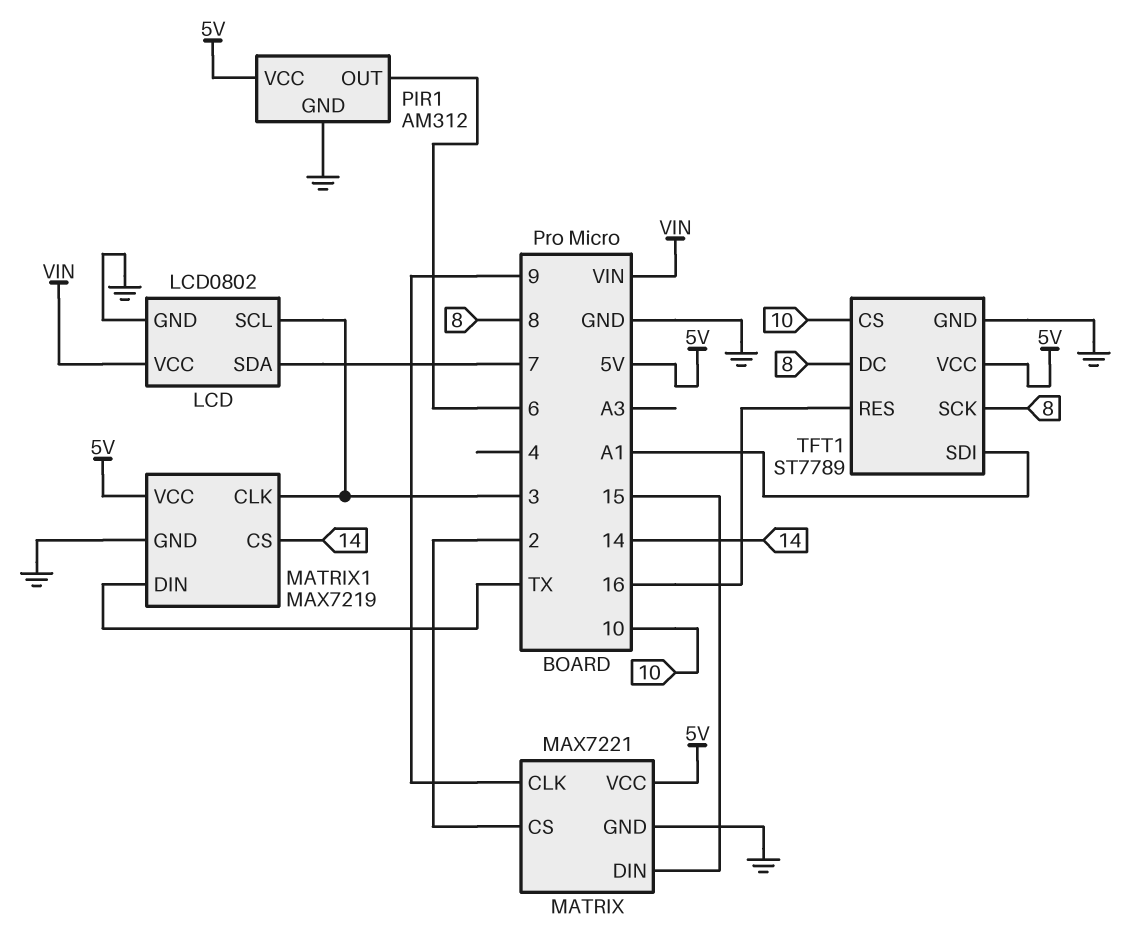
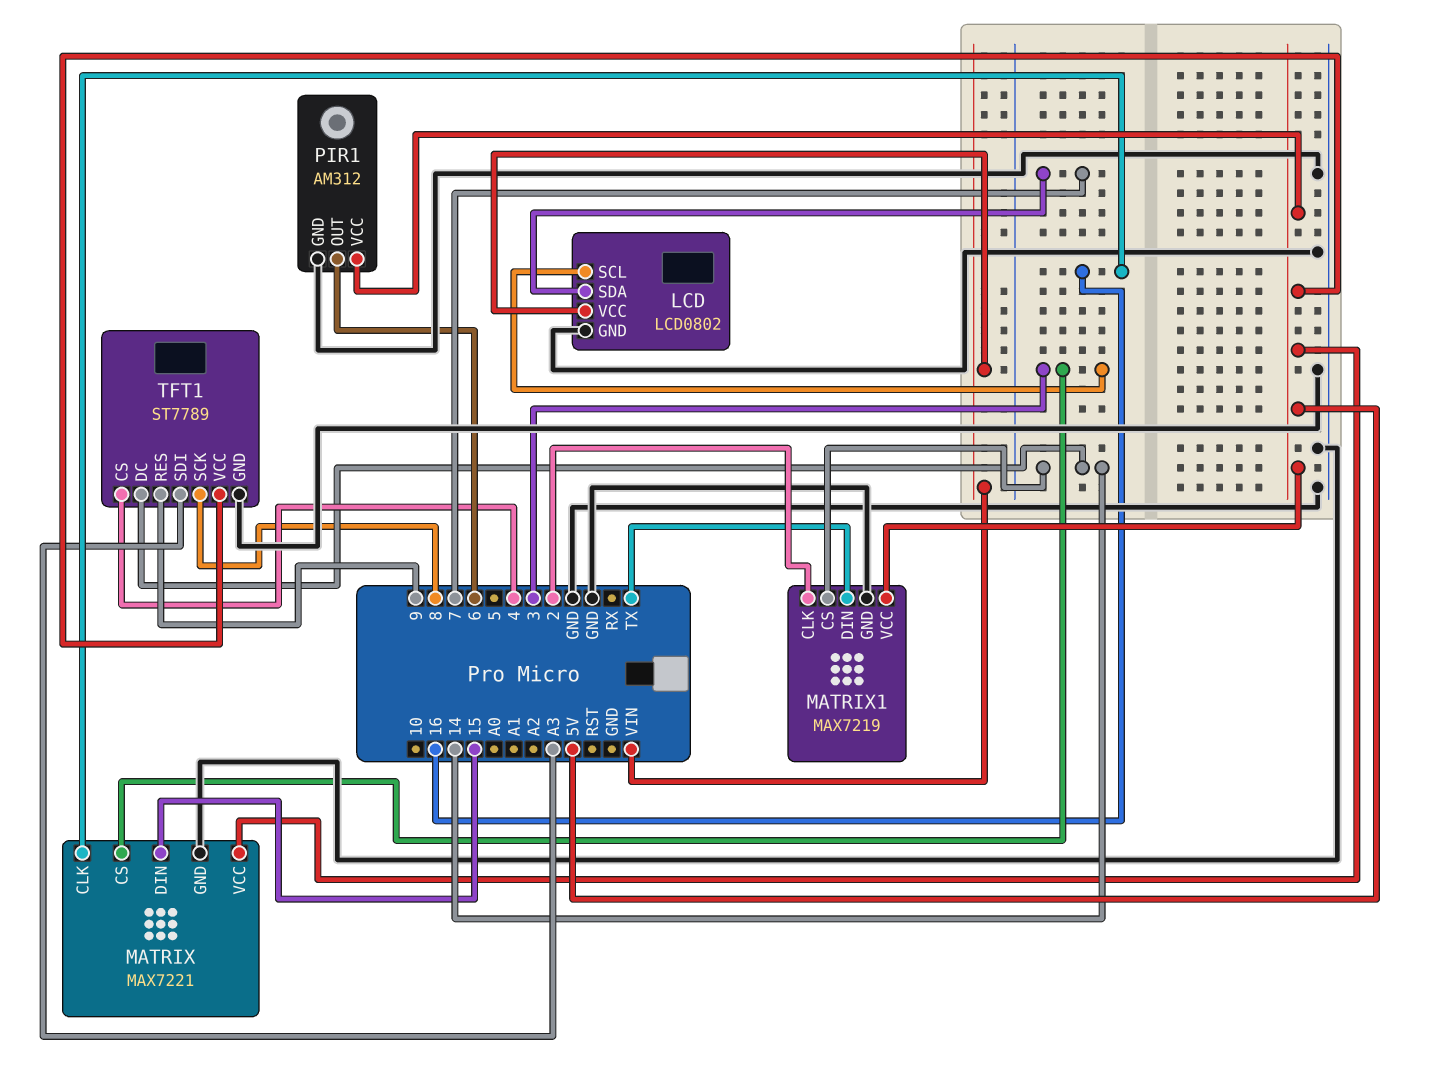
MATRIX pin CLK: 9 -> 16
MATRIX pin CS: 2 -> 3
MATRIX1 pin CLK: 3 -> 2
TFT1 pin CS: 10 -> 4
TFT1 pin DC: 8 -> 14
TFT1 pin RES: 16 -> 9
TFT1 pin SDI: A1 -> A3

